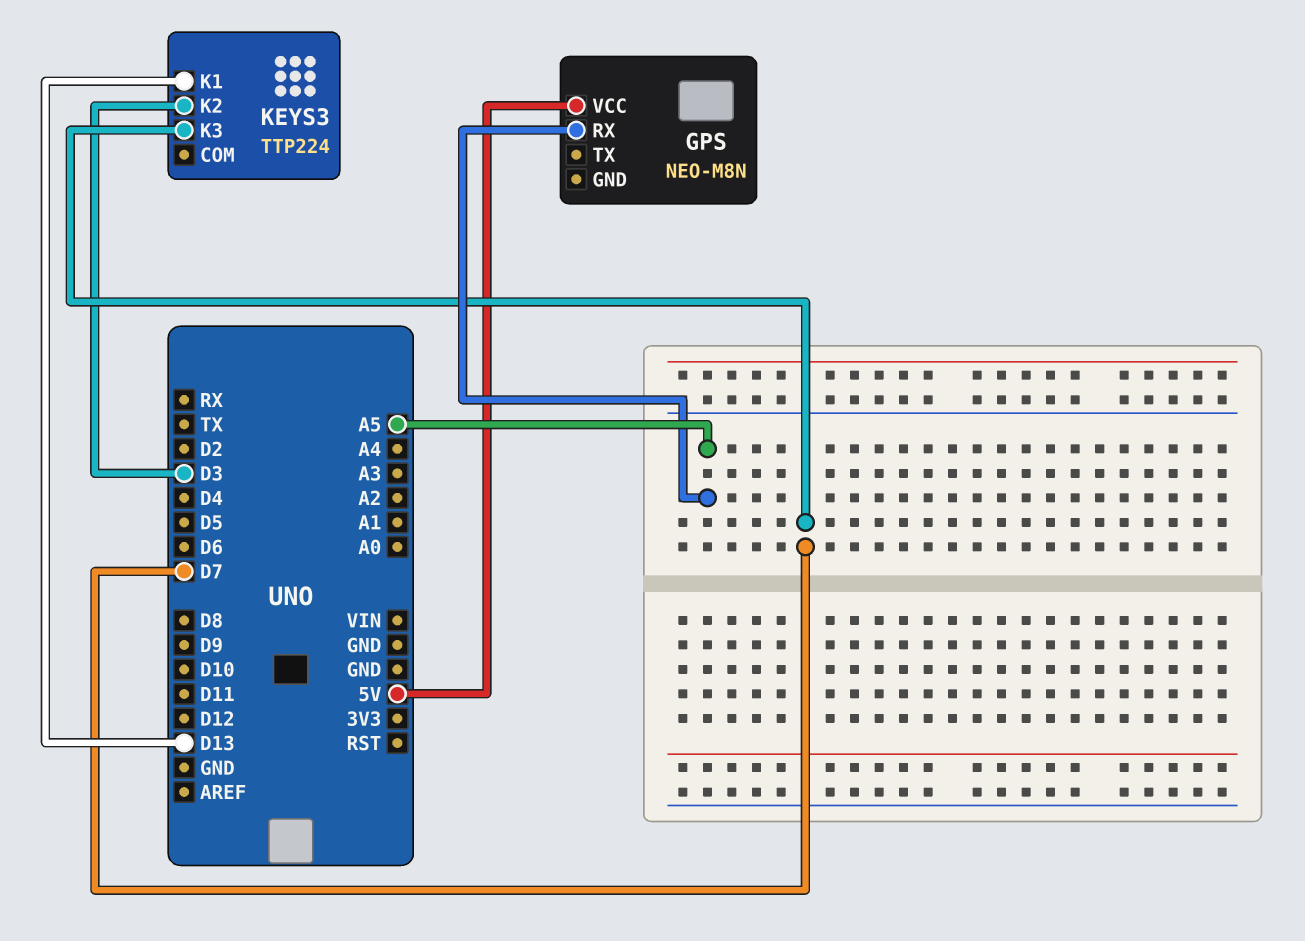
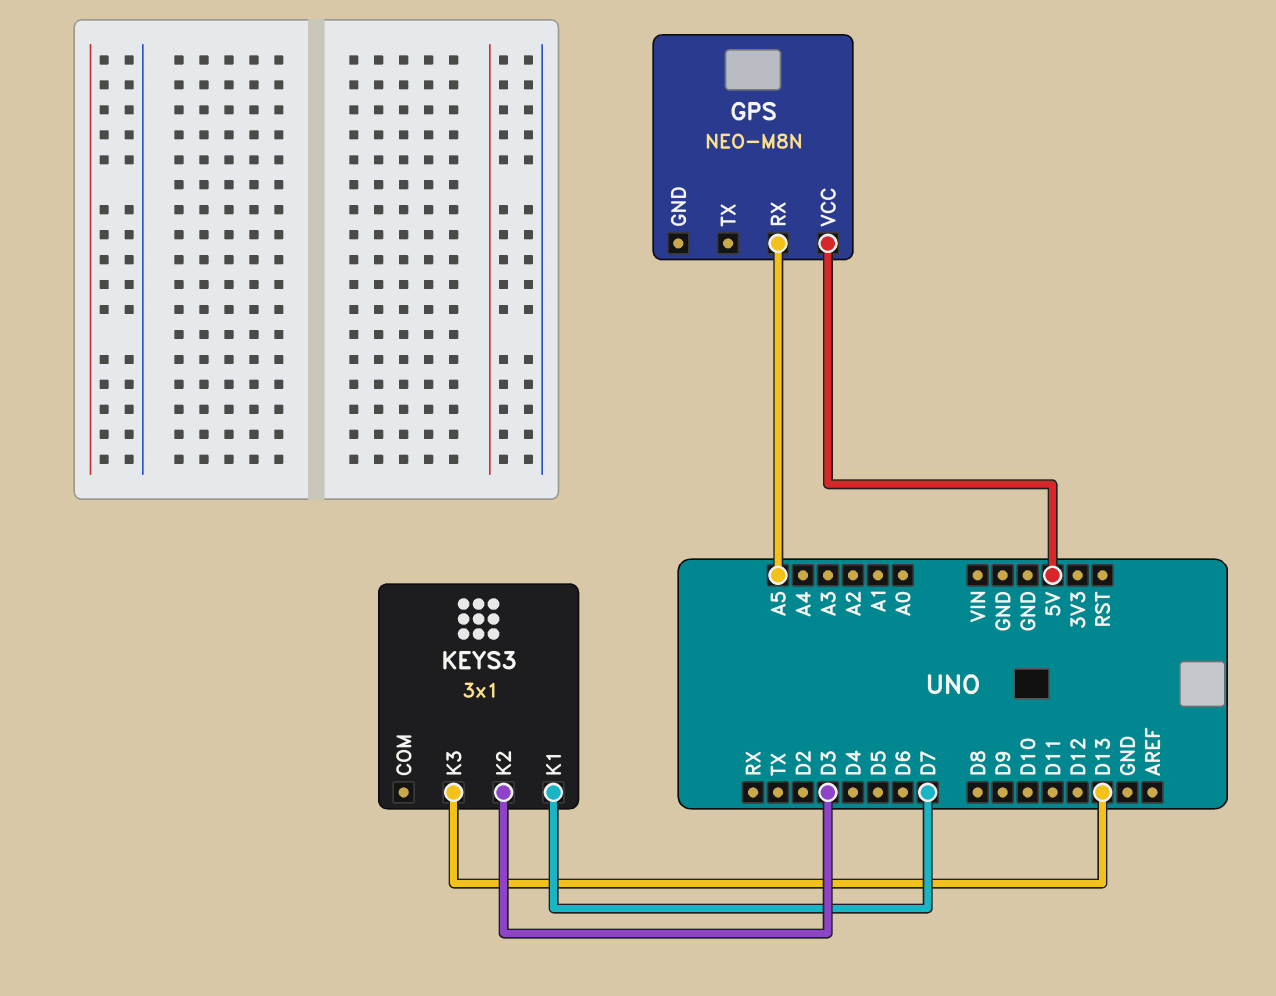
KEYS3: TTP224 -> 3x1
KEYS3 pin K1: D13 -> D7
KEYS3 pin K3: D7 -> D13

